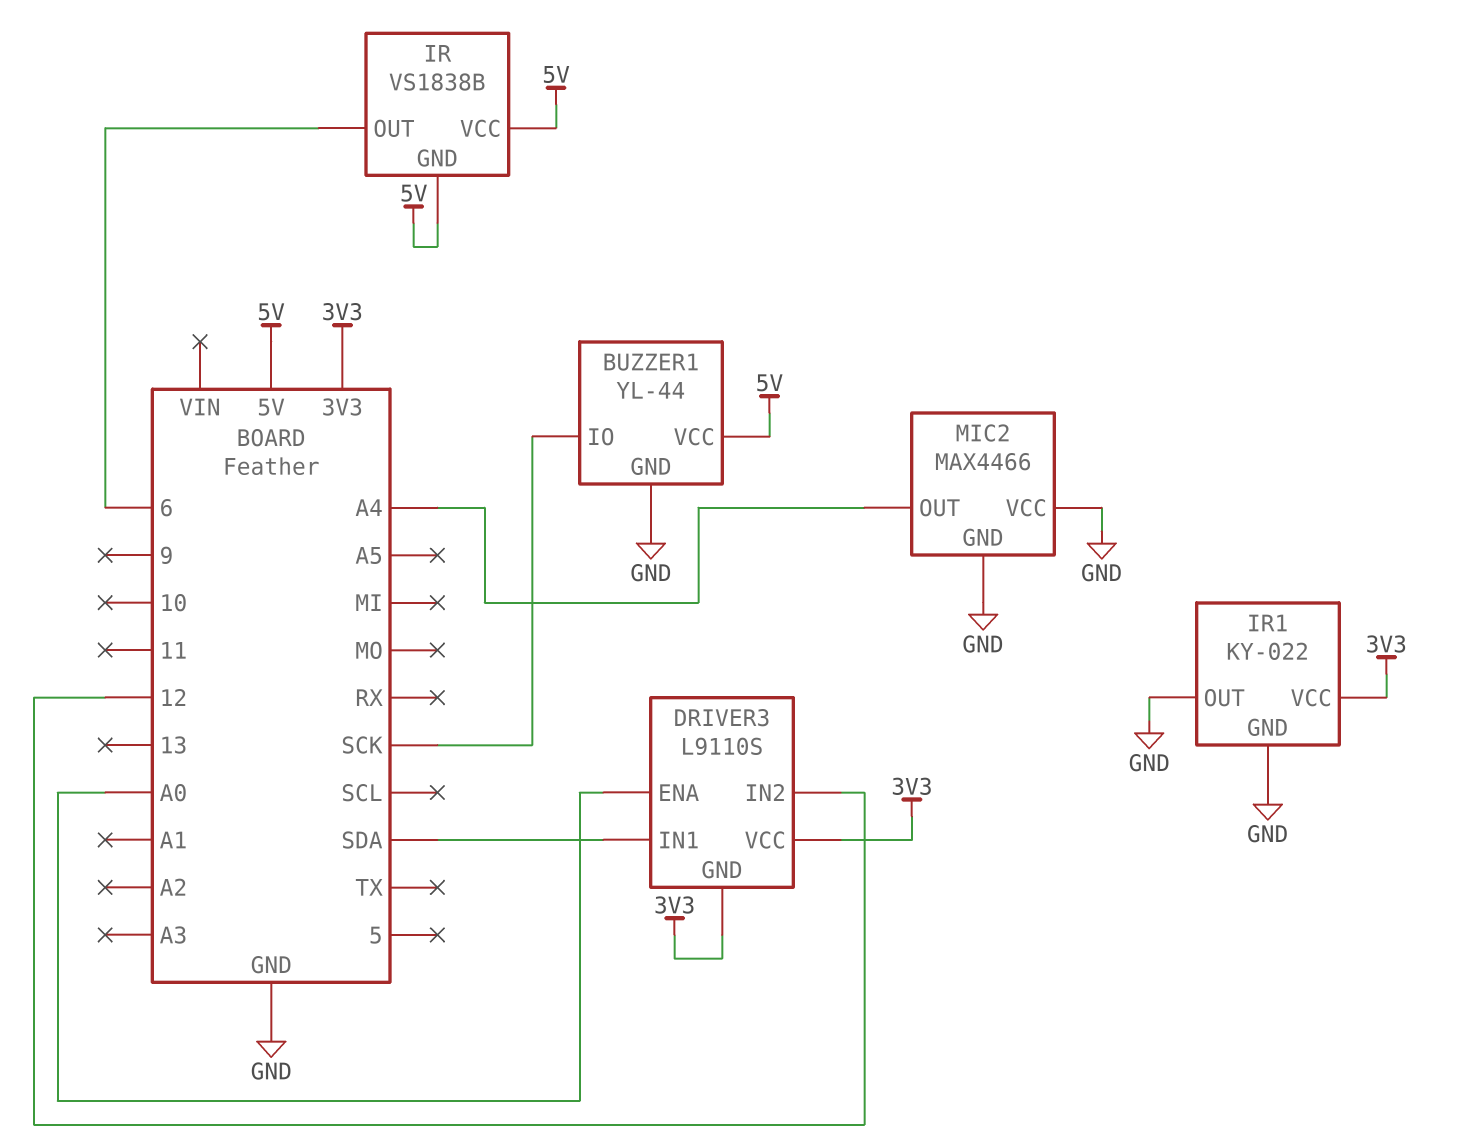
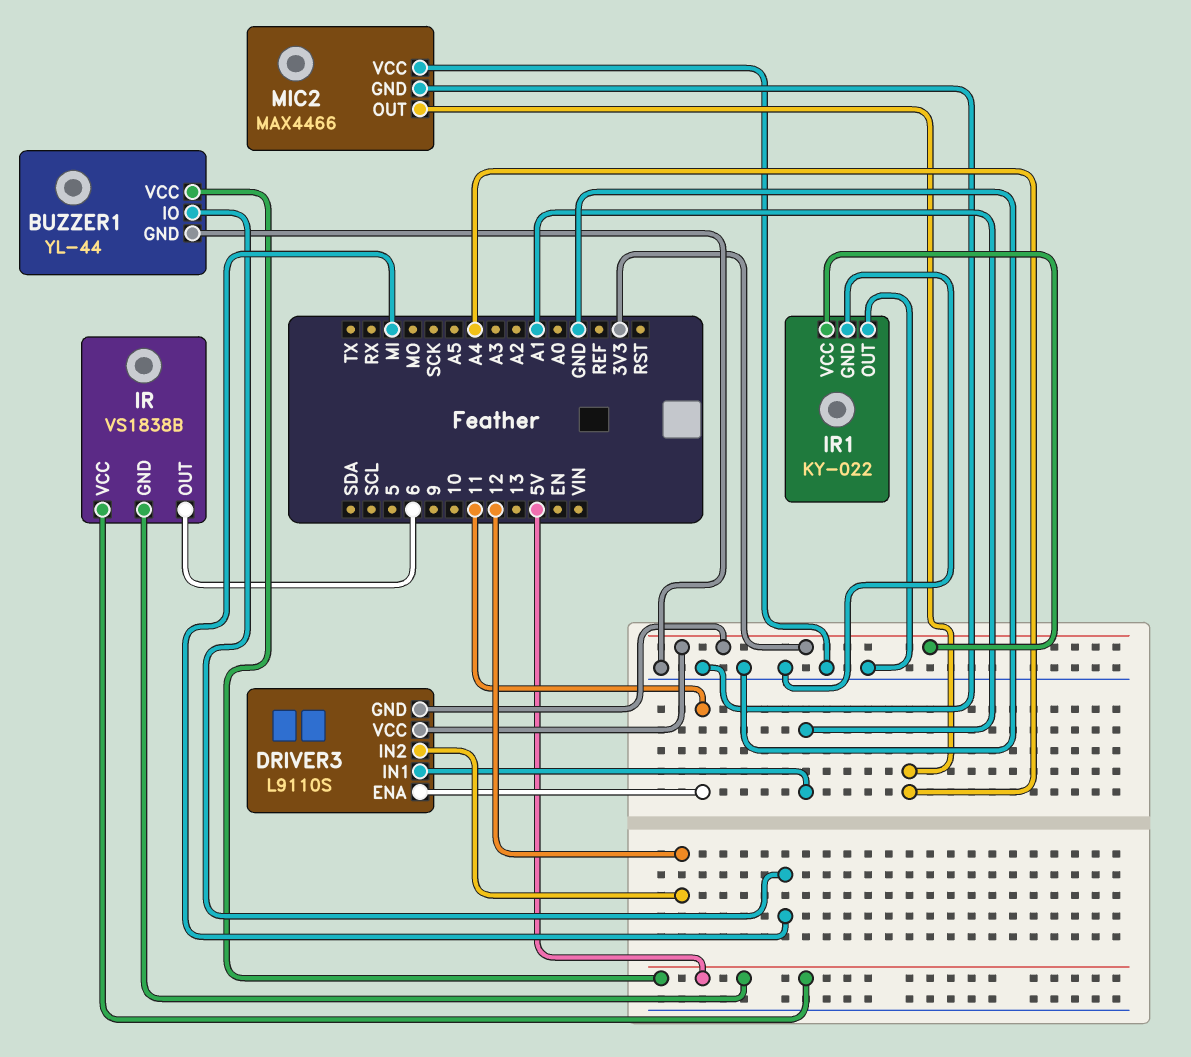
BUZZER1 pin IO: SCK -> MI
DRIVER3 pin ENA: A0 -> 11
DRIVER3 pin IN1: SDA -> A1

